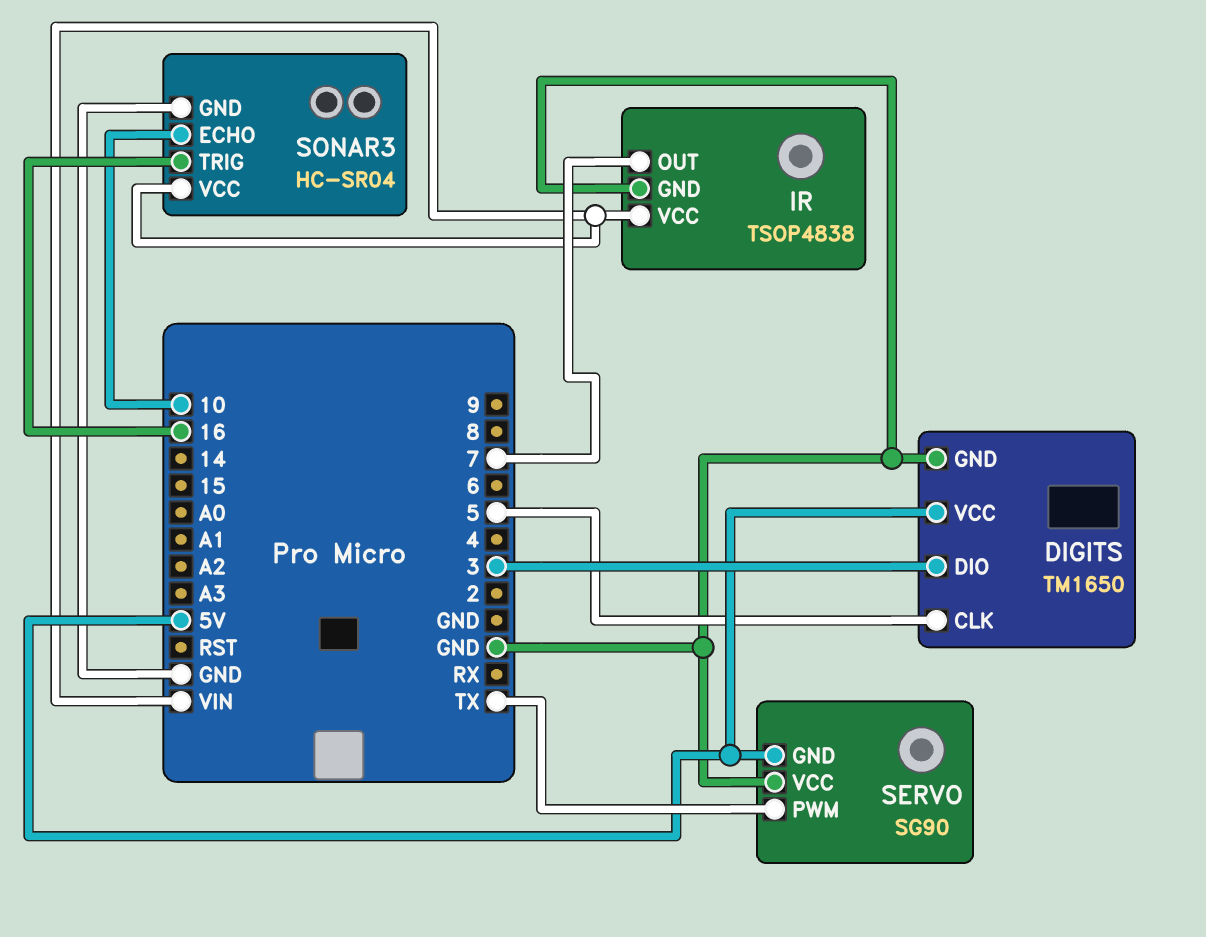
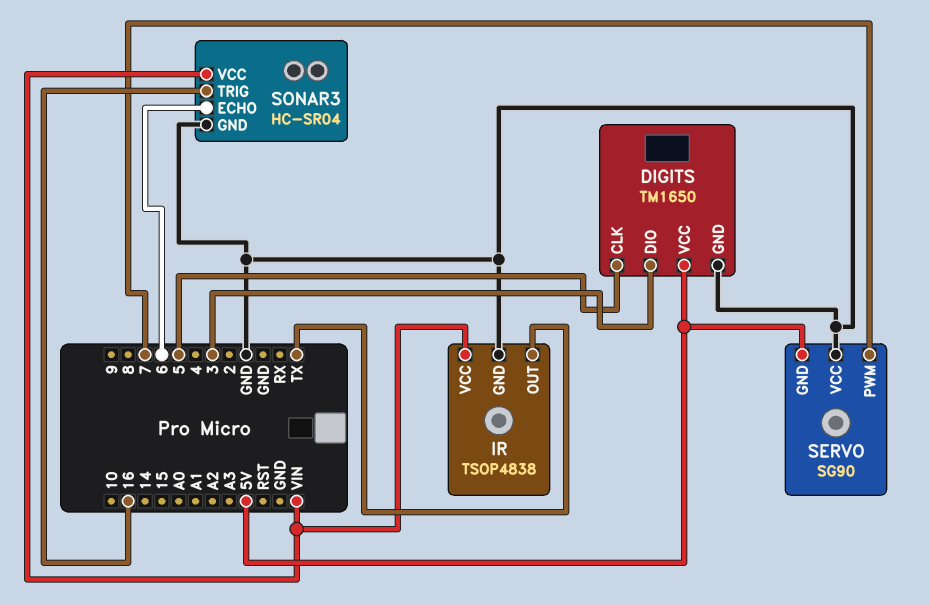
IR pin OUT: 7 -> TX
SERVO pin PWM: TX -> 7
SONAR3 pin ECHO: 10 -> 6

